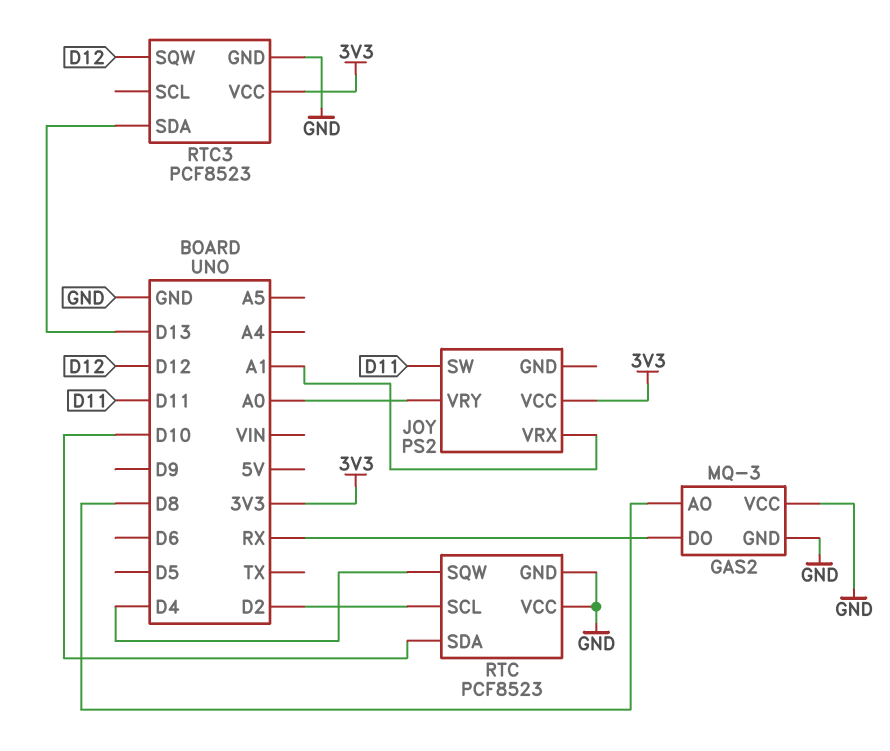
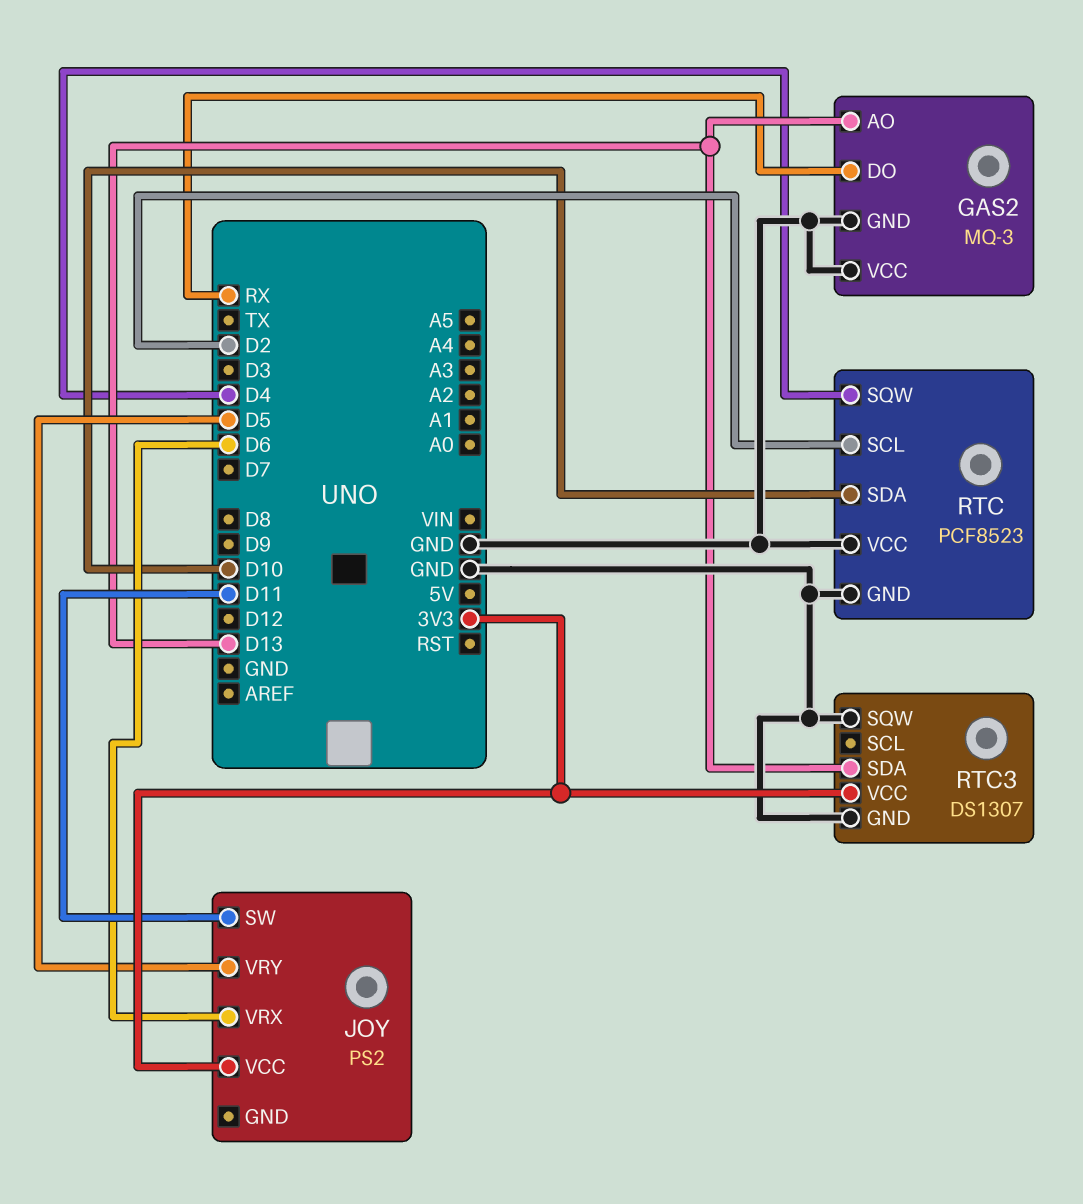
GAS2 pin AO: D8 -> D13
JOY pin VRX: A1 -> D6
JOY pin VRY: A0 -> D5
RTC3: PCF8523 -> DS1307
RTC3 pin SQW: D12 -> GND

